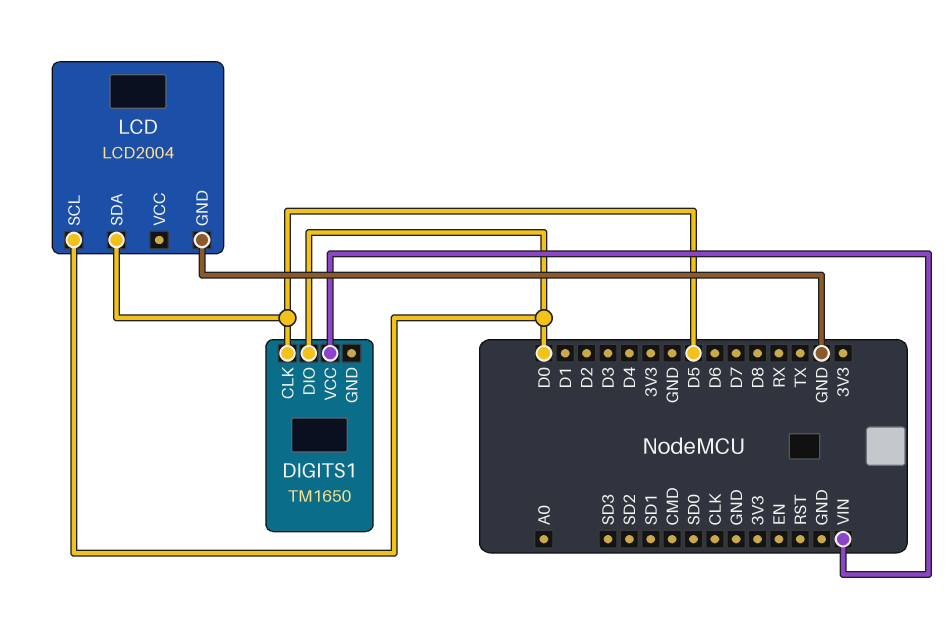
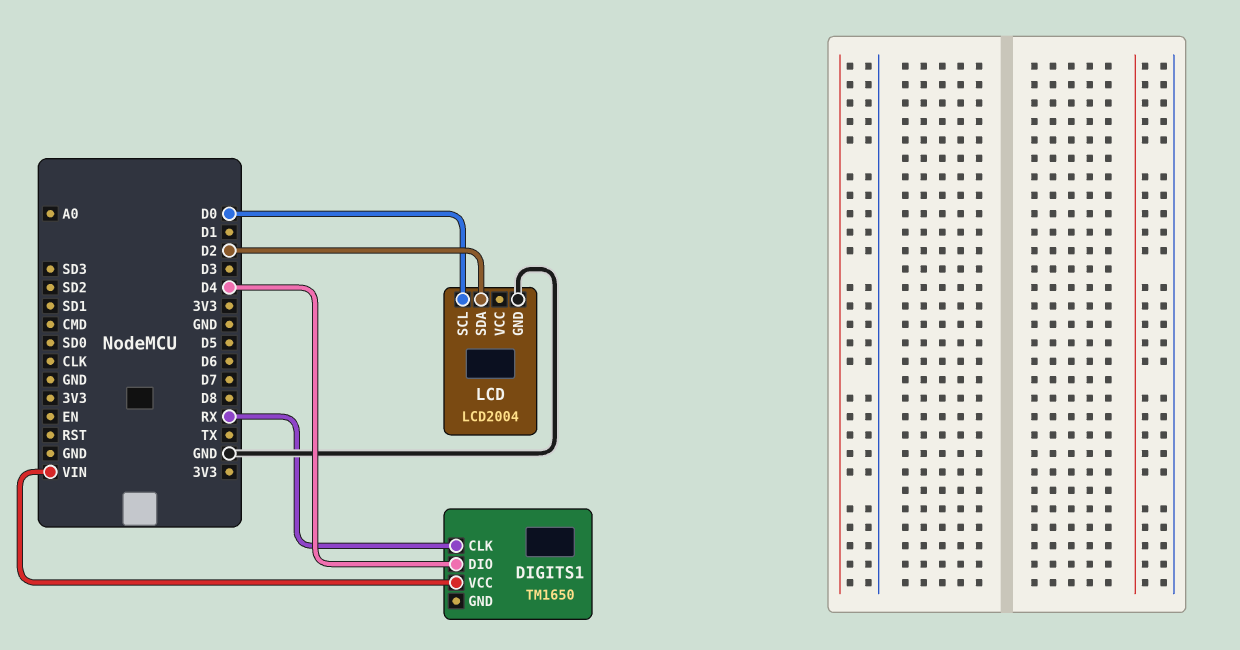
DIGITS1 pin CLK: D5 -> RX
DIGITS1 pin DIO: D0 -> D4
LCD pin SDA: D5 -> D2

